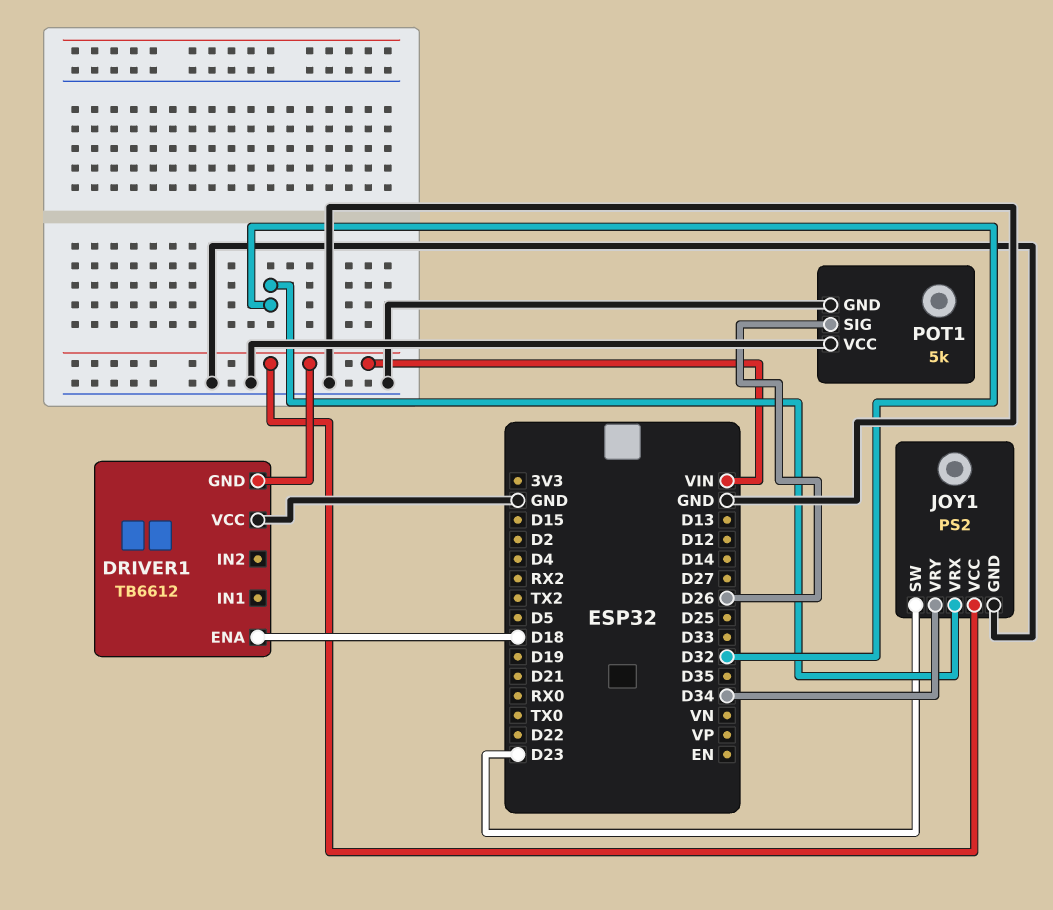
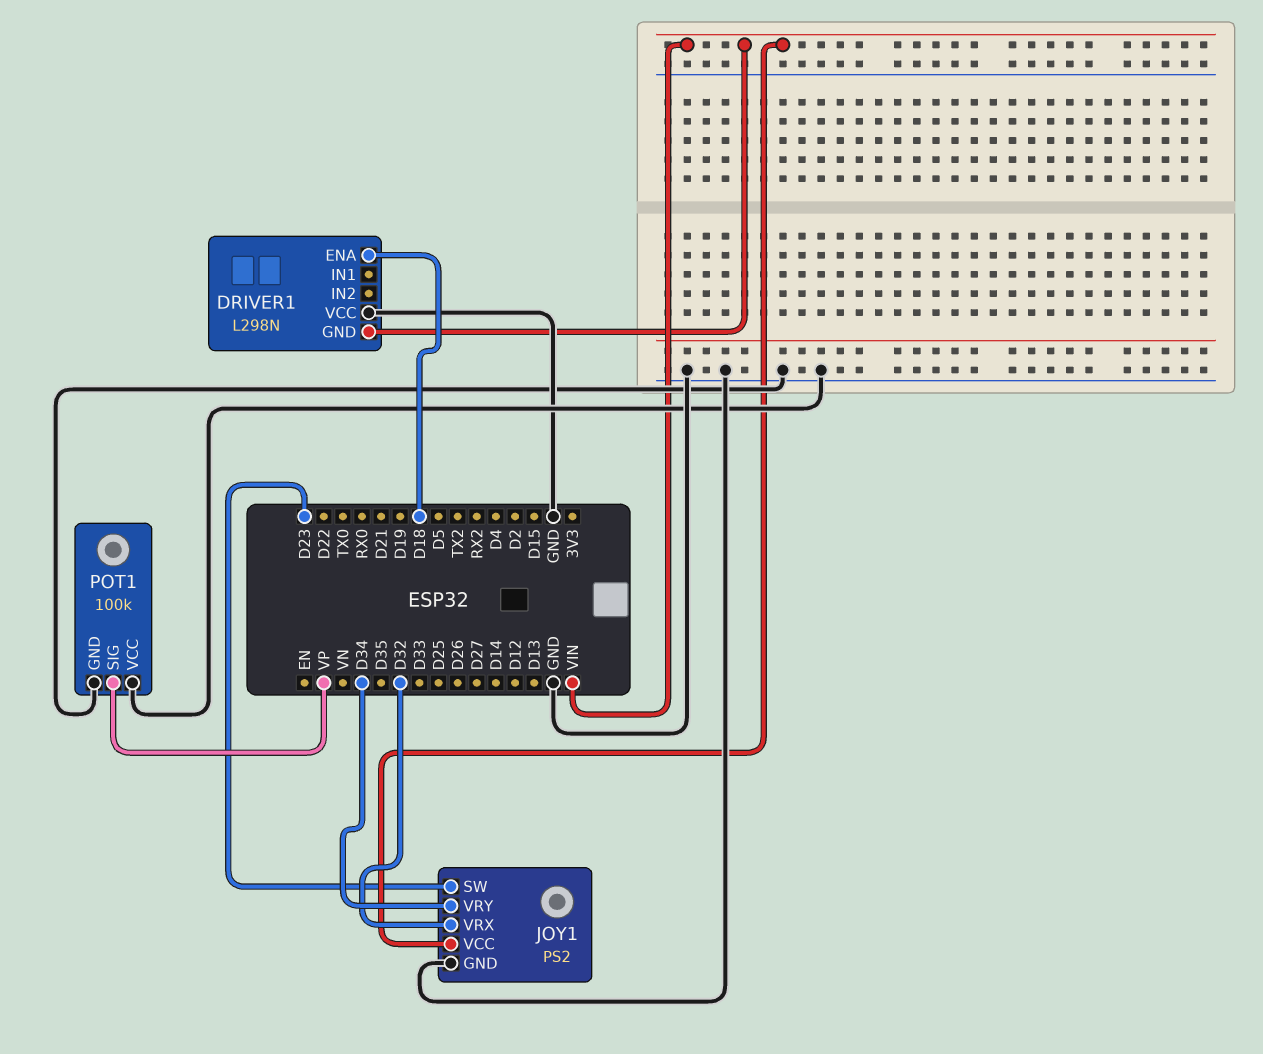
DRIVER1: TB6612 -> L298N
POT1: 5k -> 100k
POT1 pin SIG: D26 -> VP

